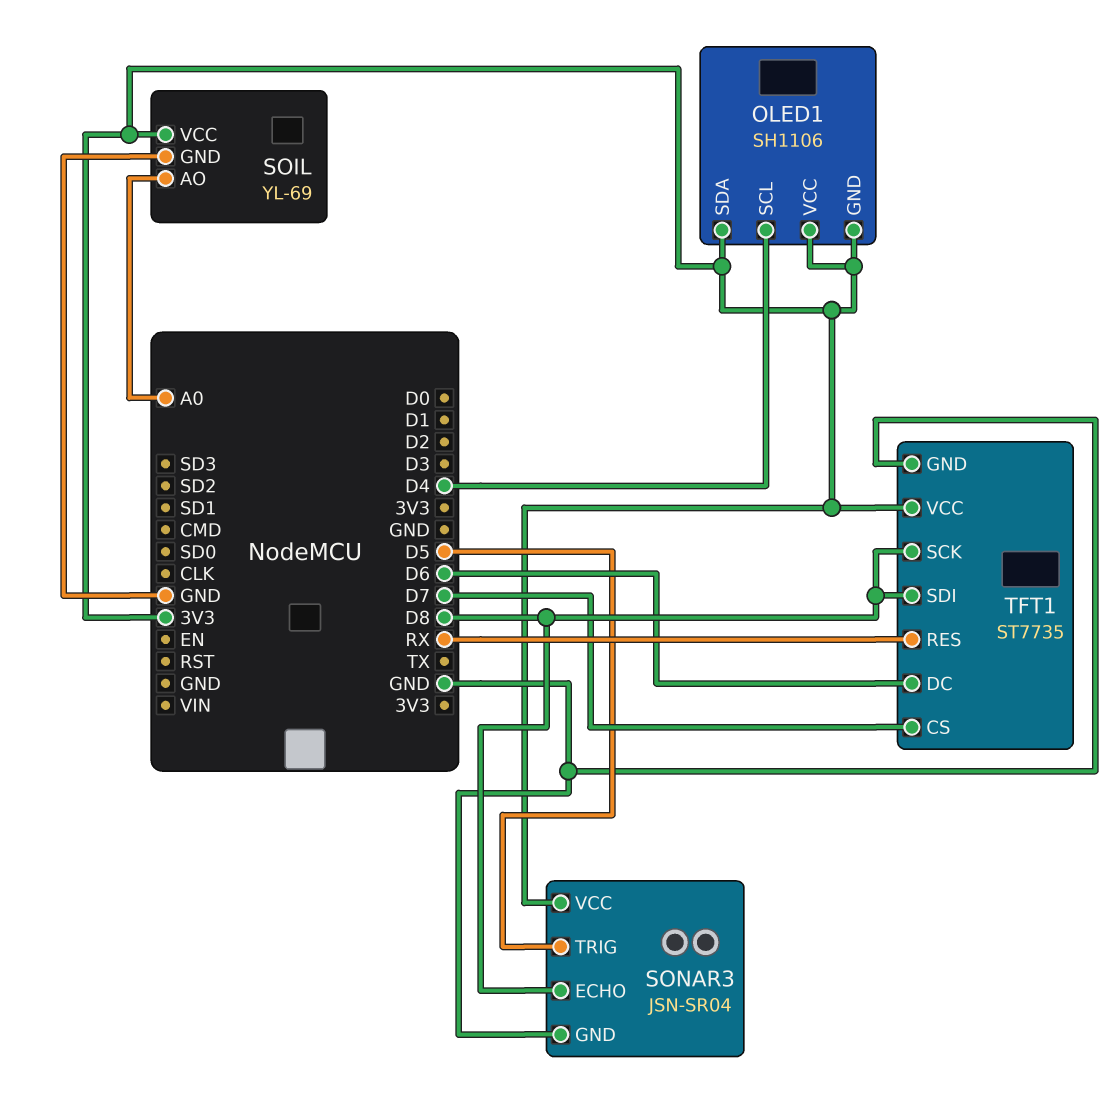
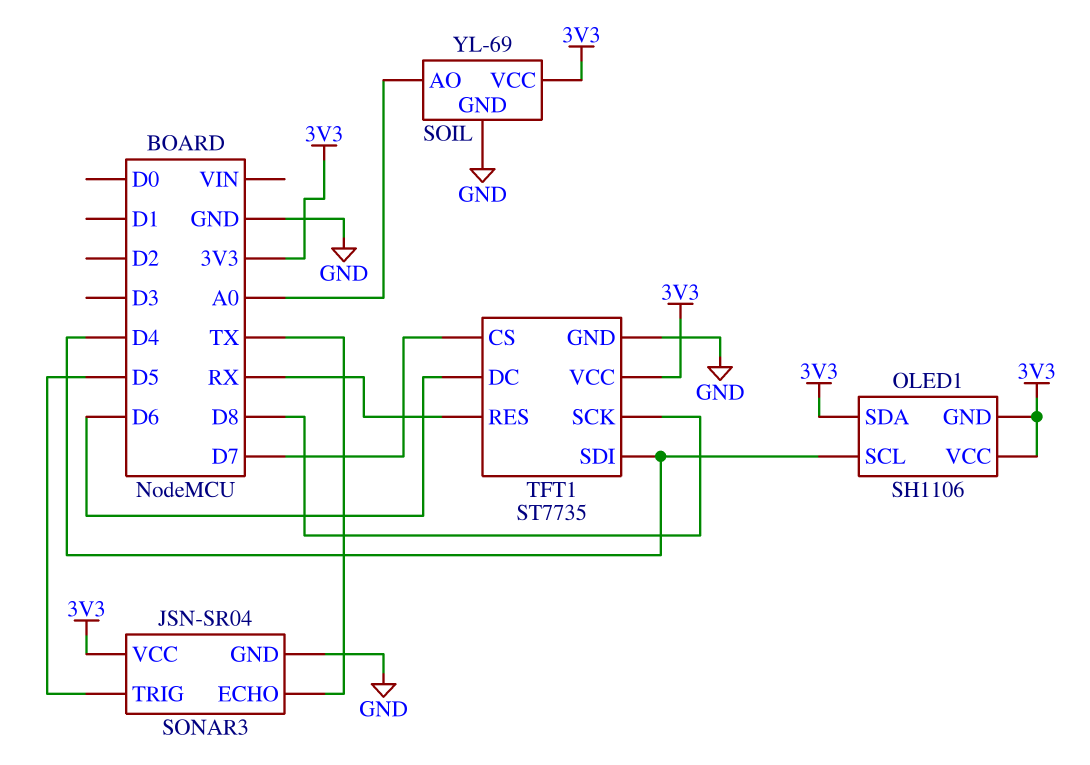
SONAR3 pin ECHO: D8 -> TX
TFT1 pin SDI: D8 -> D4

